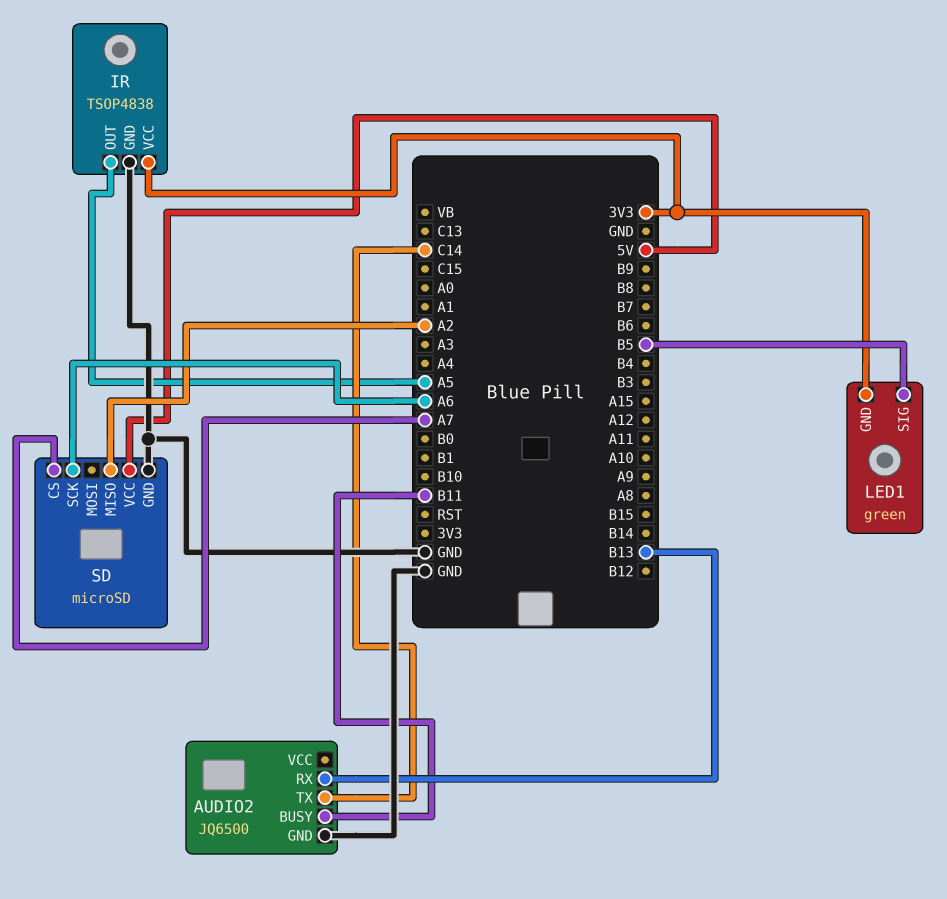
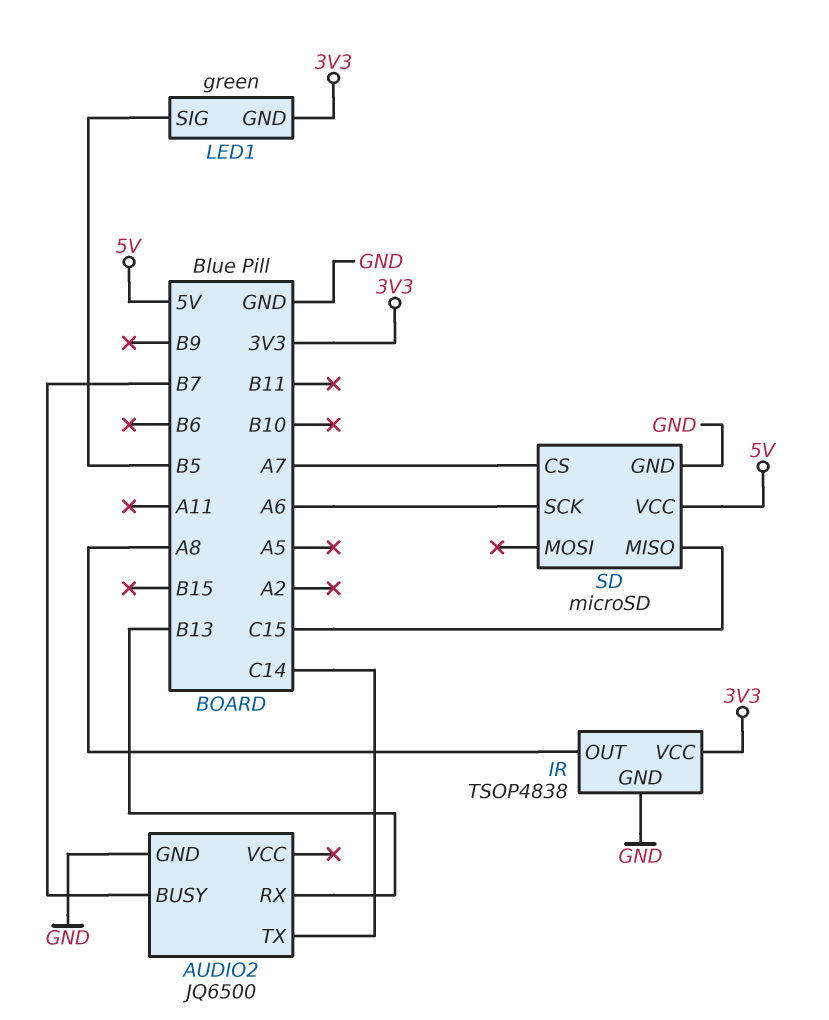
AUDIO2 pin BUSY: B11 -> B7
IR pin OUT: A5 -> A8
SD pin MISO: A2 -> C15

